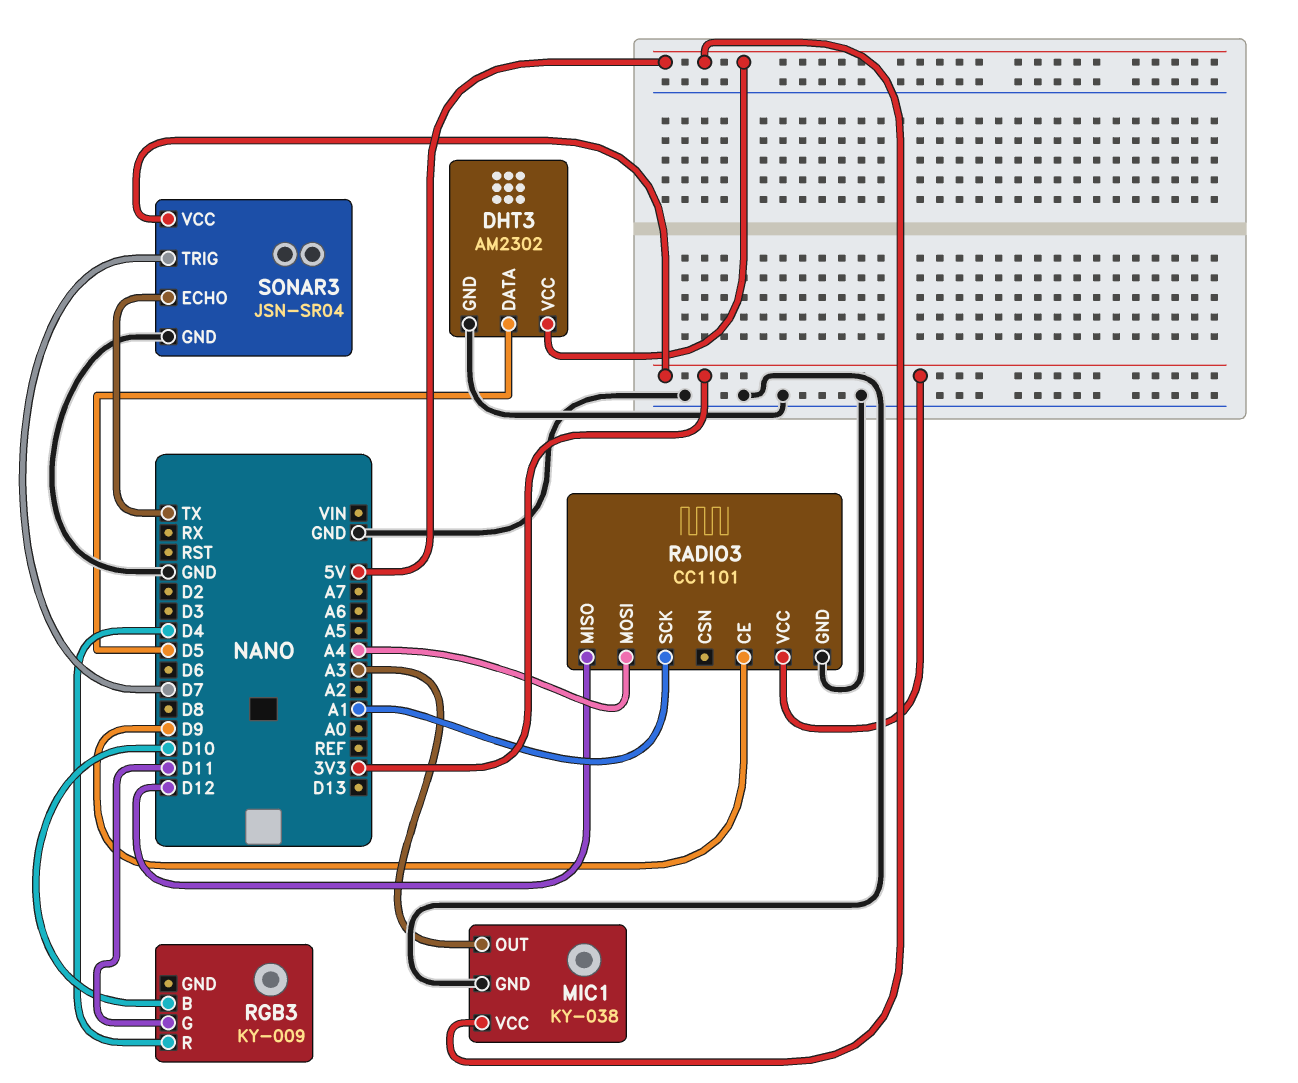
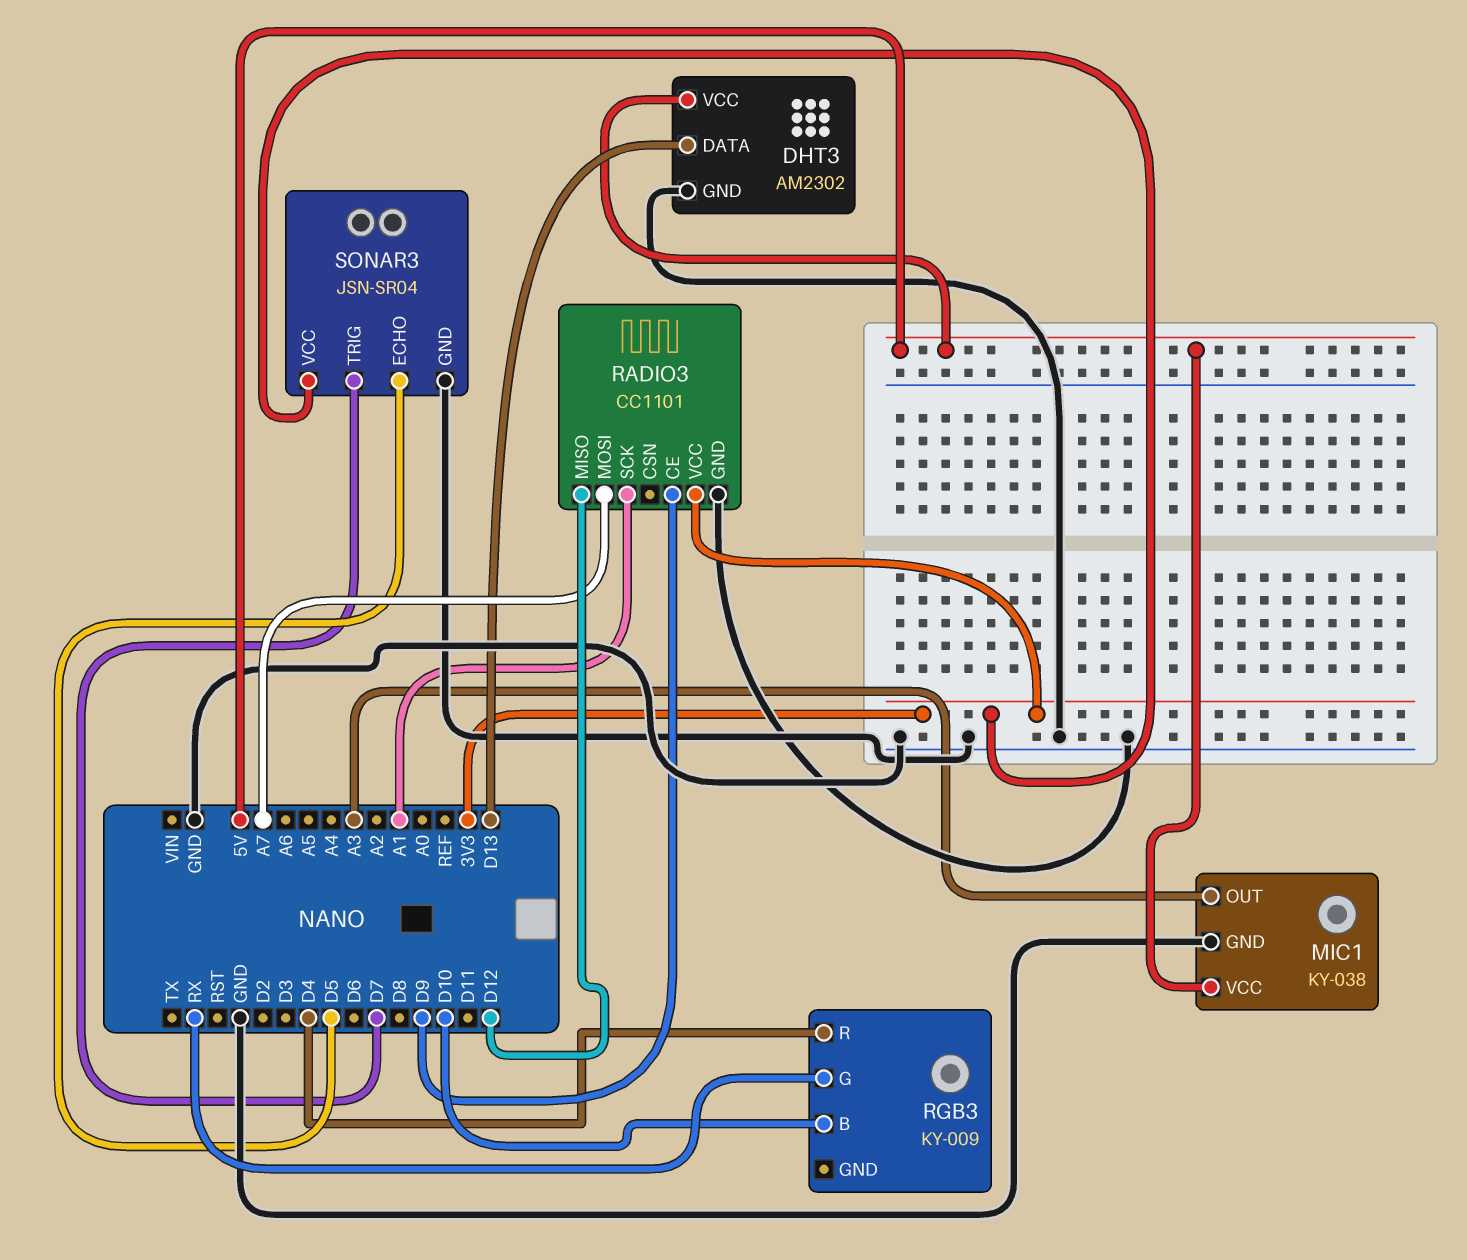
DHT3 pin DATA: D5 -> D13
RADIO3 pin MOSI: A4 -> A7
RGB3 pin G: D11 -> RX
SONAR3 pin ECHO: TX -> D5

